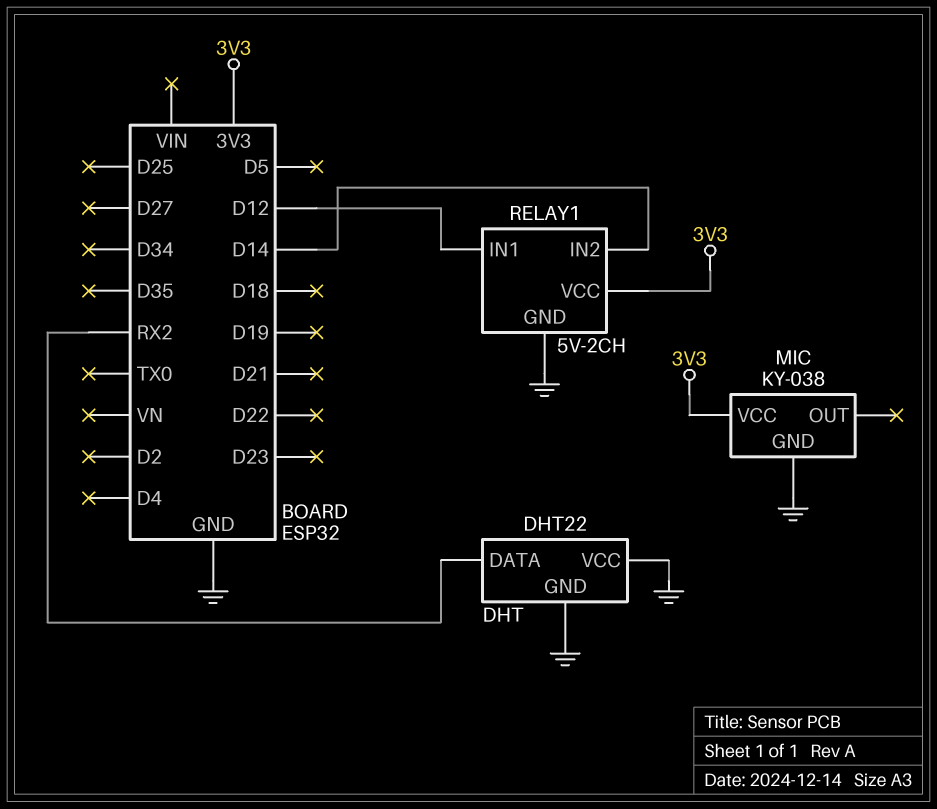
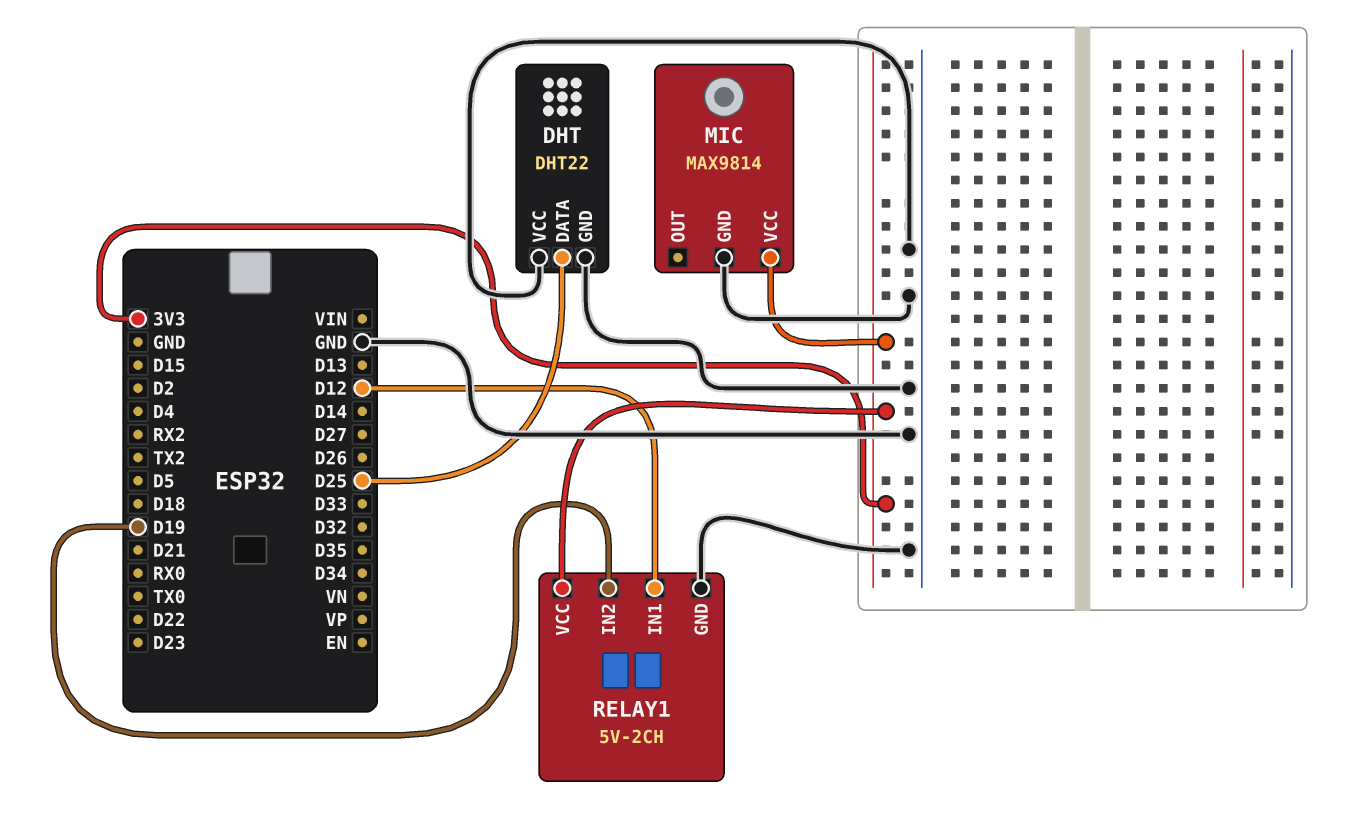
DHT pin DATA: RX2 -> D25
MIC: KY-038 -> MAX9814
RELAY1 pin IN2: D14 -> D19

